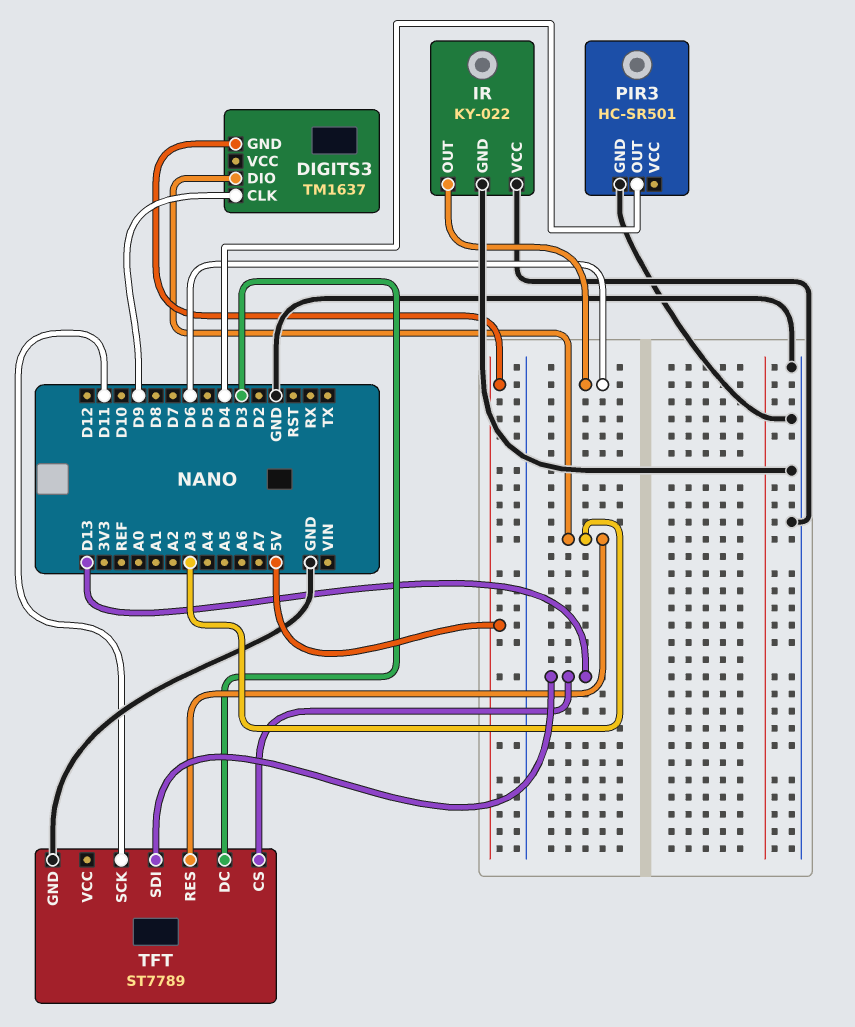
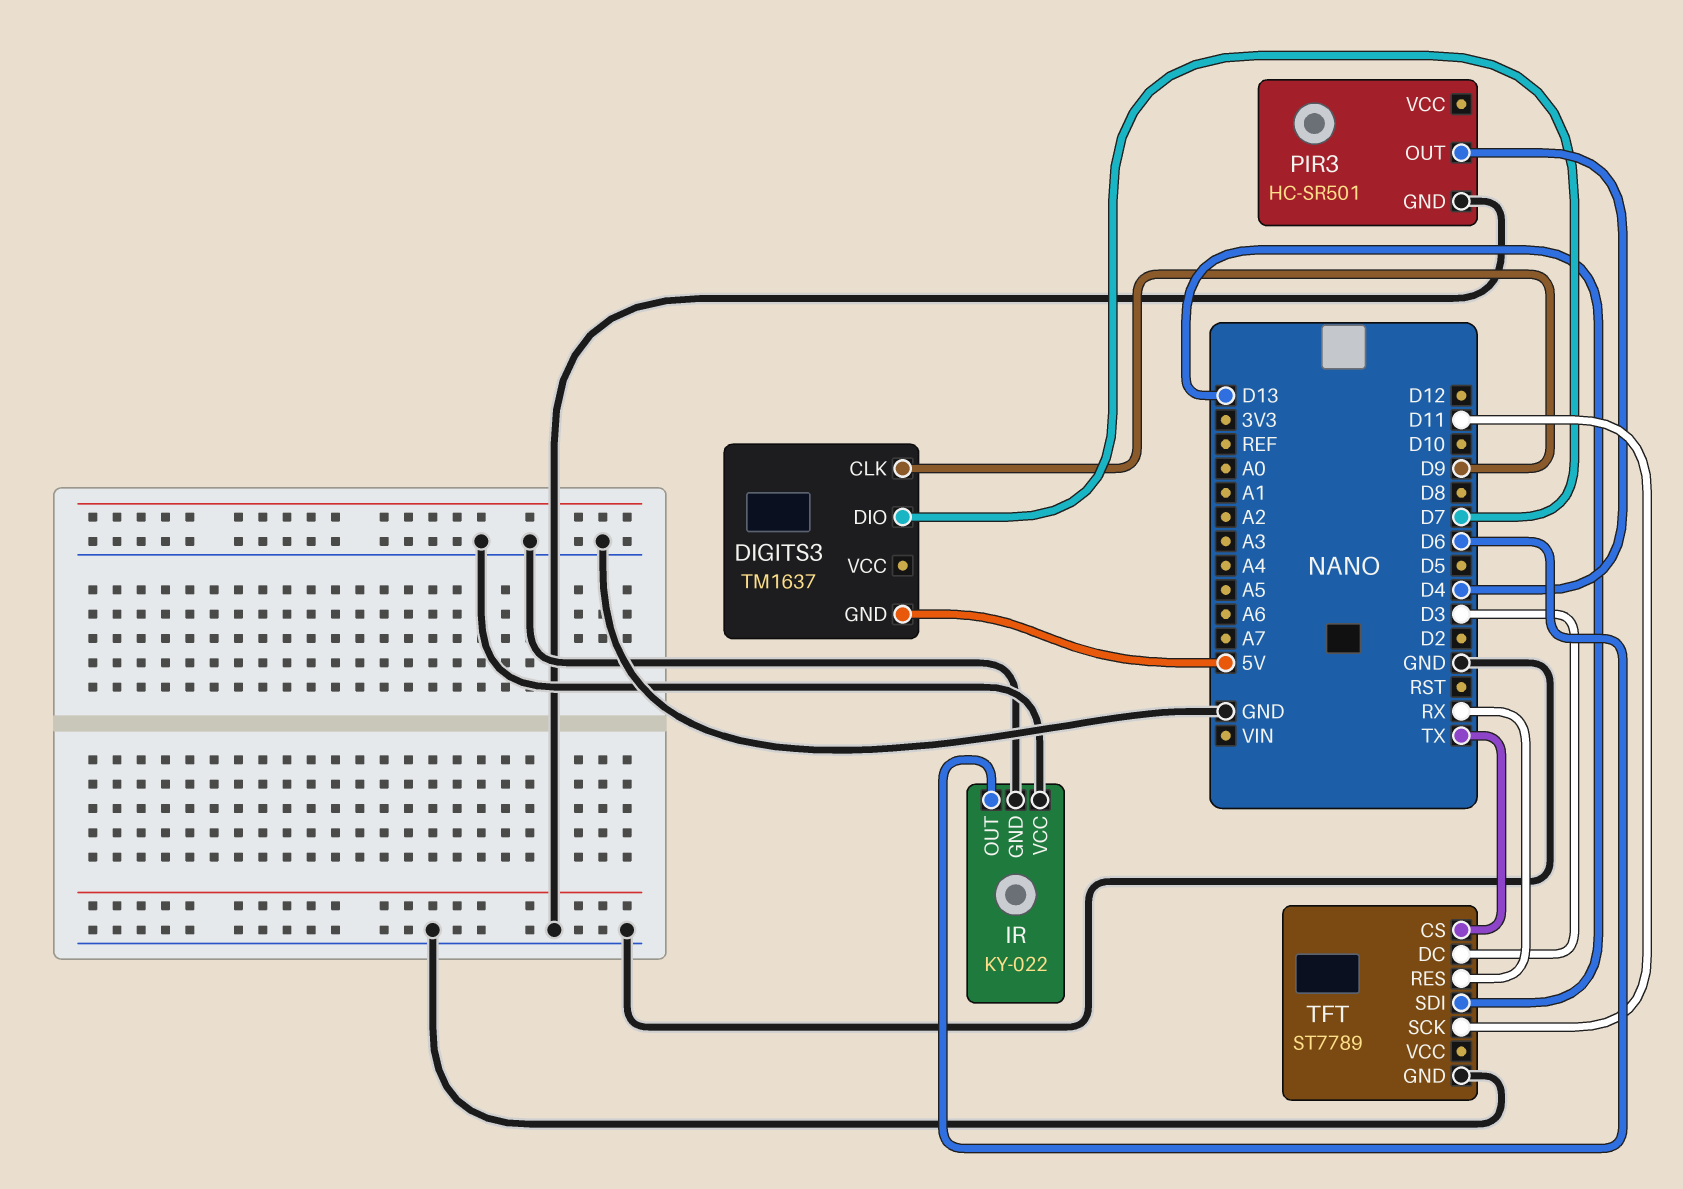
DIGITS3 pin DIO: A3 -> D7
TFT pin CS: D13 -> TX
TFT pin RES: A3 -> RX

